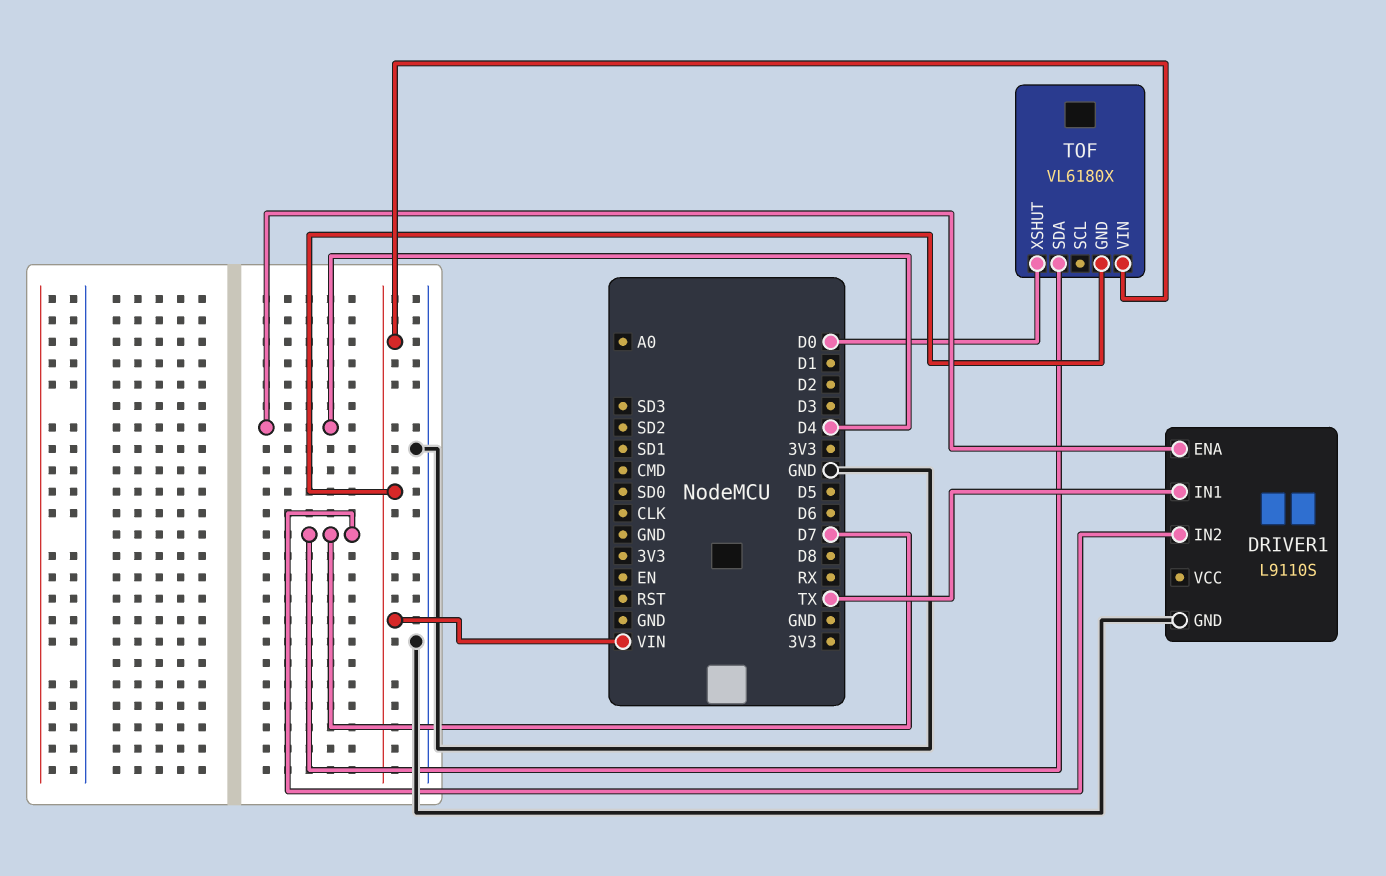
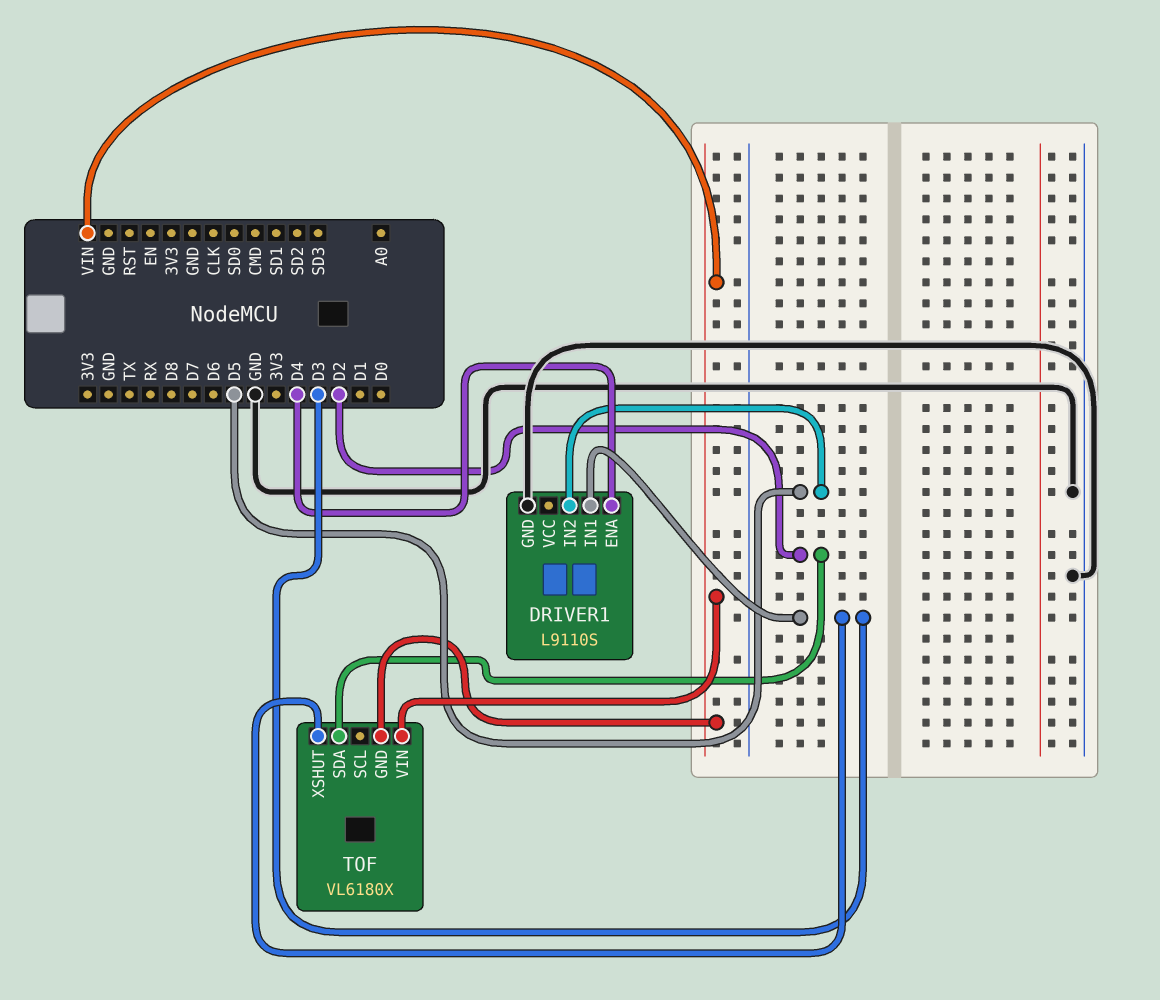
DRIVER1 pin IN1: TX -> D3
DRIVER1 pin IN2: D7 -> D5
TOF pin SDA: D7 -> D2
TOF pin XSHUT: D0 -> D3

